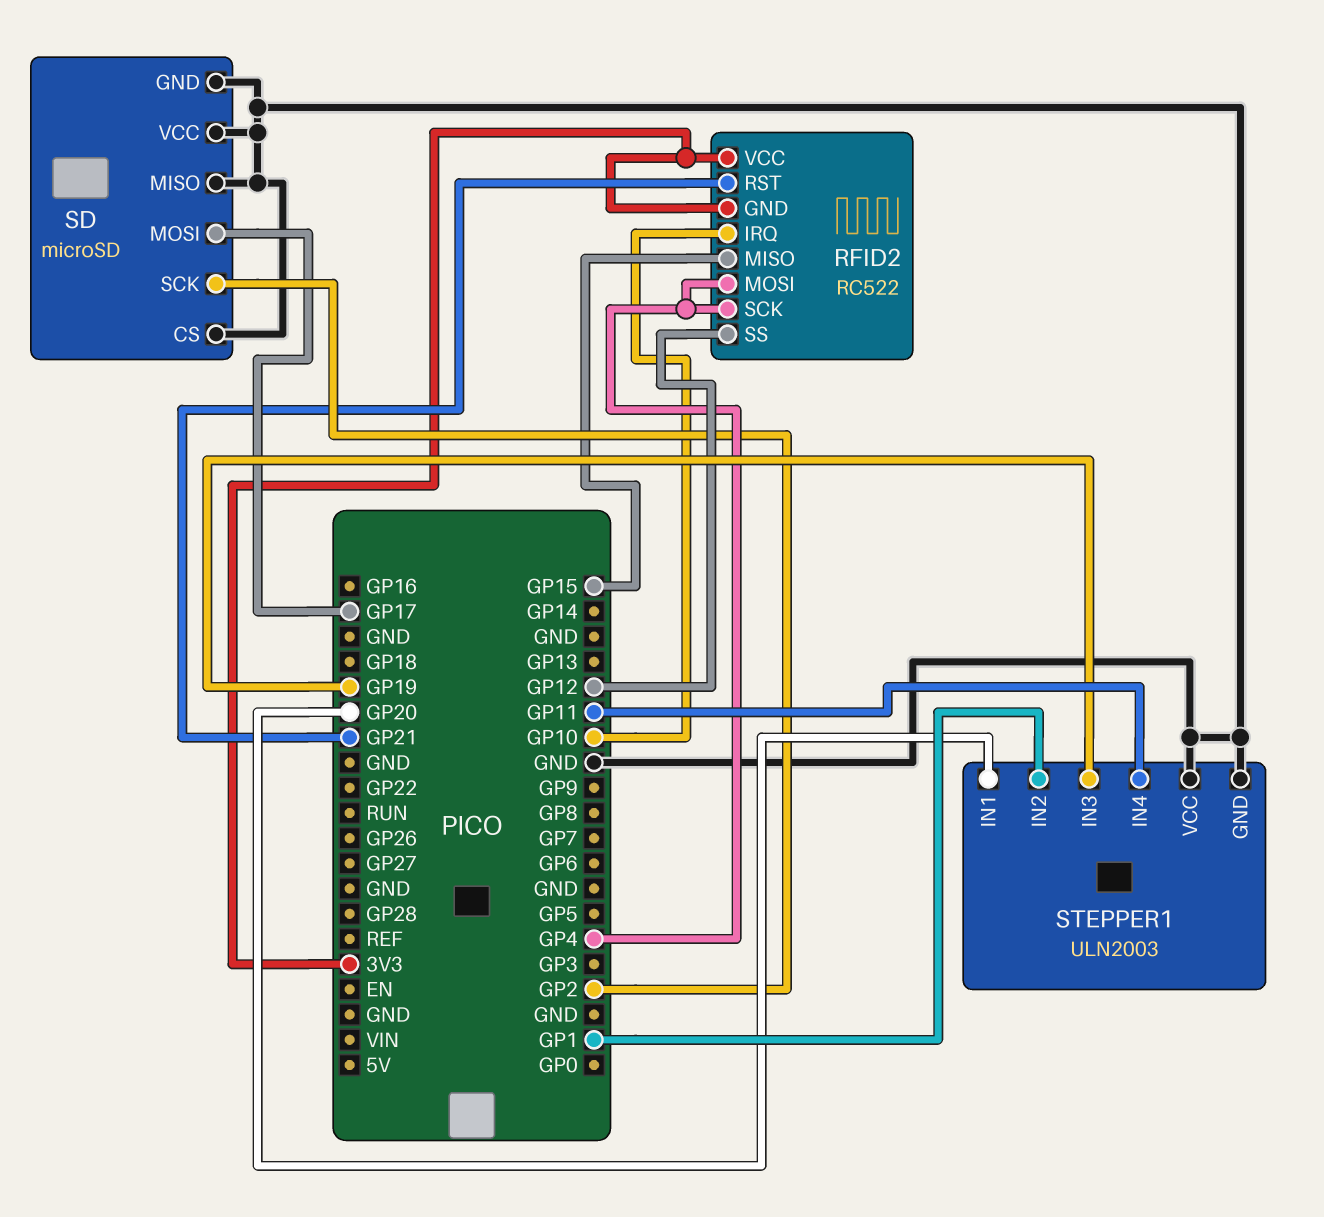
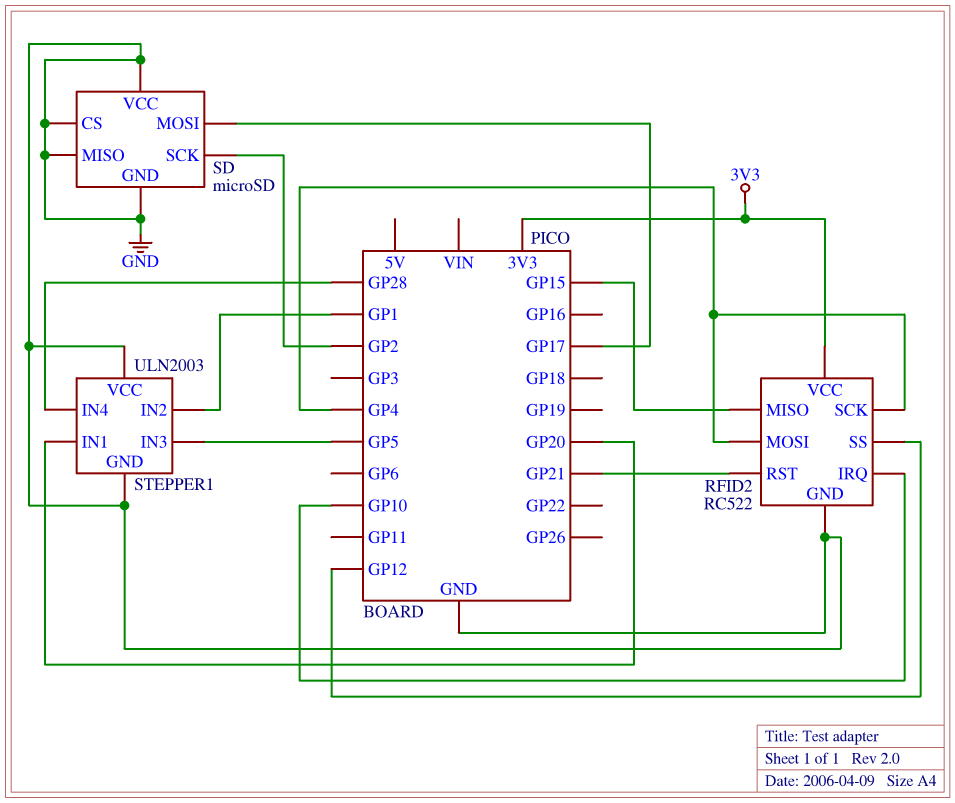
RFID2 pin GND: 3V3 -> GND
STEPPER1 pin IN3: GP19 -> GP5
STEPPER1 pin IN4: GP11 -> GP28

